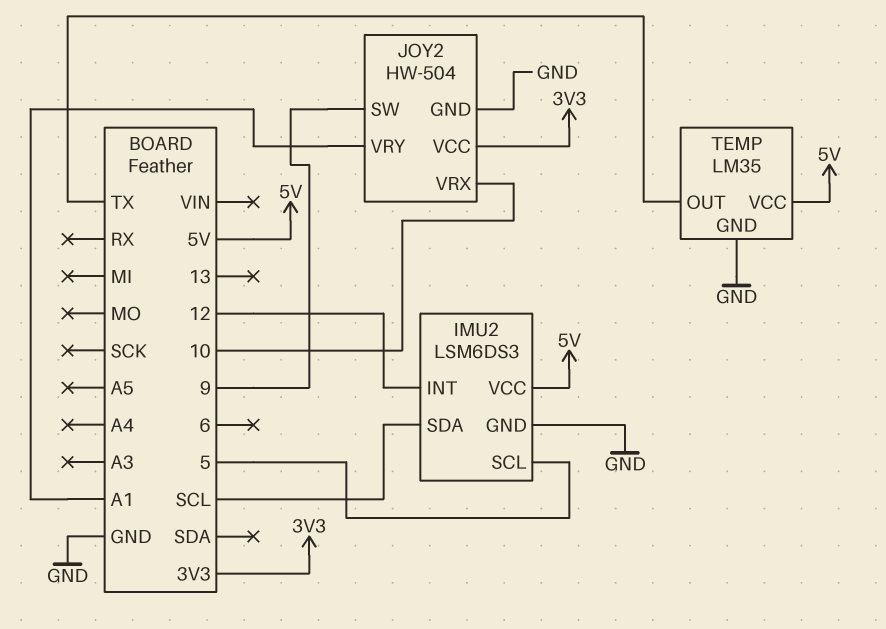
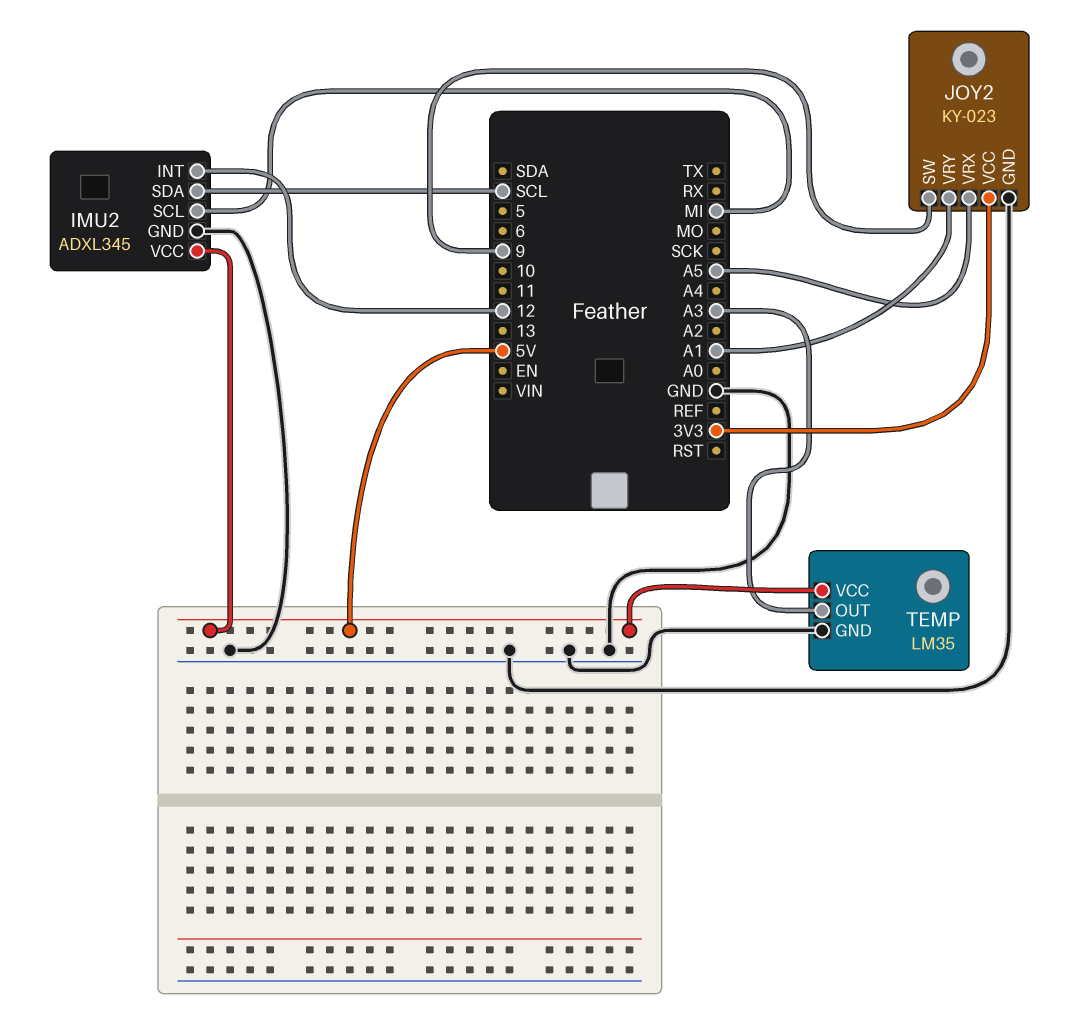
IMU2: LSM6DS3 -> ADXL345
IMU2 pin SCL: 5 -> MI
JOY2: HW-504 -> KY-023
JOY2 pin VRX: 10 -> A5
TEMP pin OUT: TX -> A3

